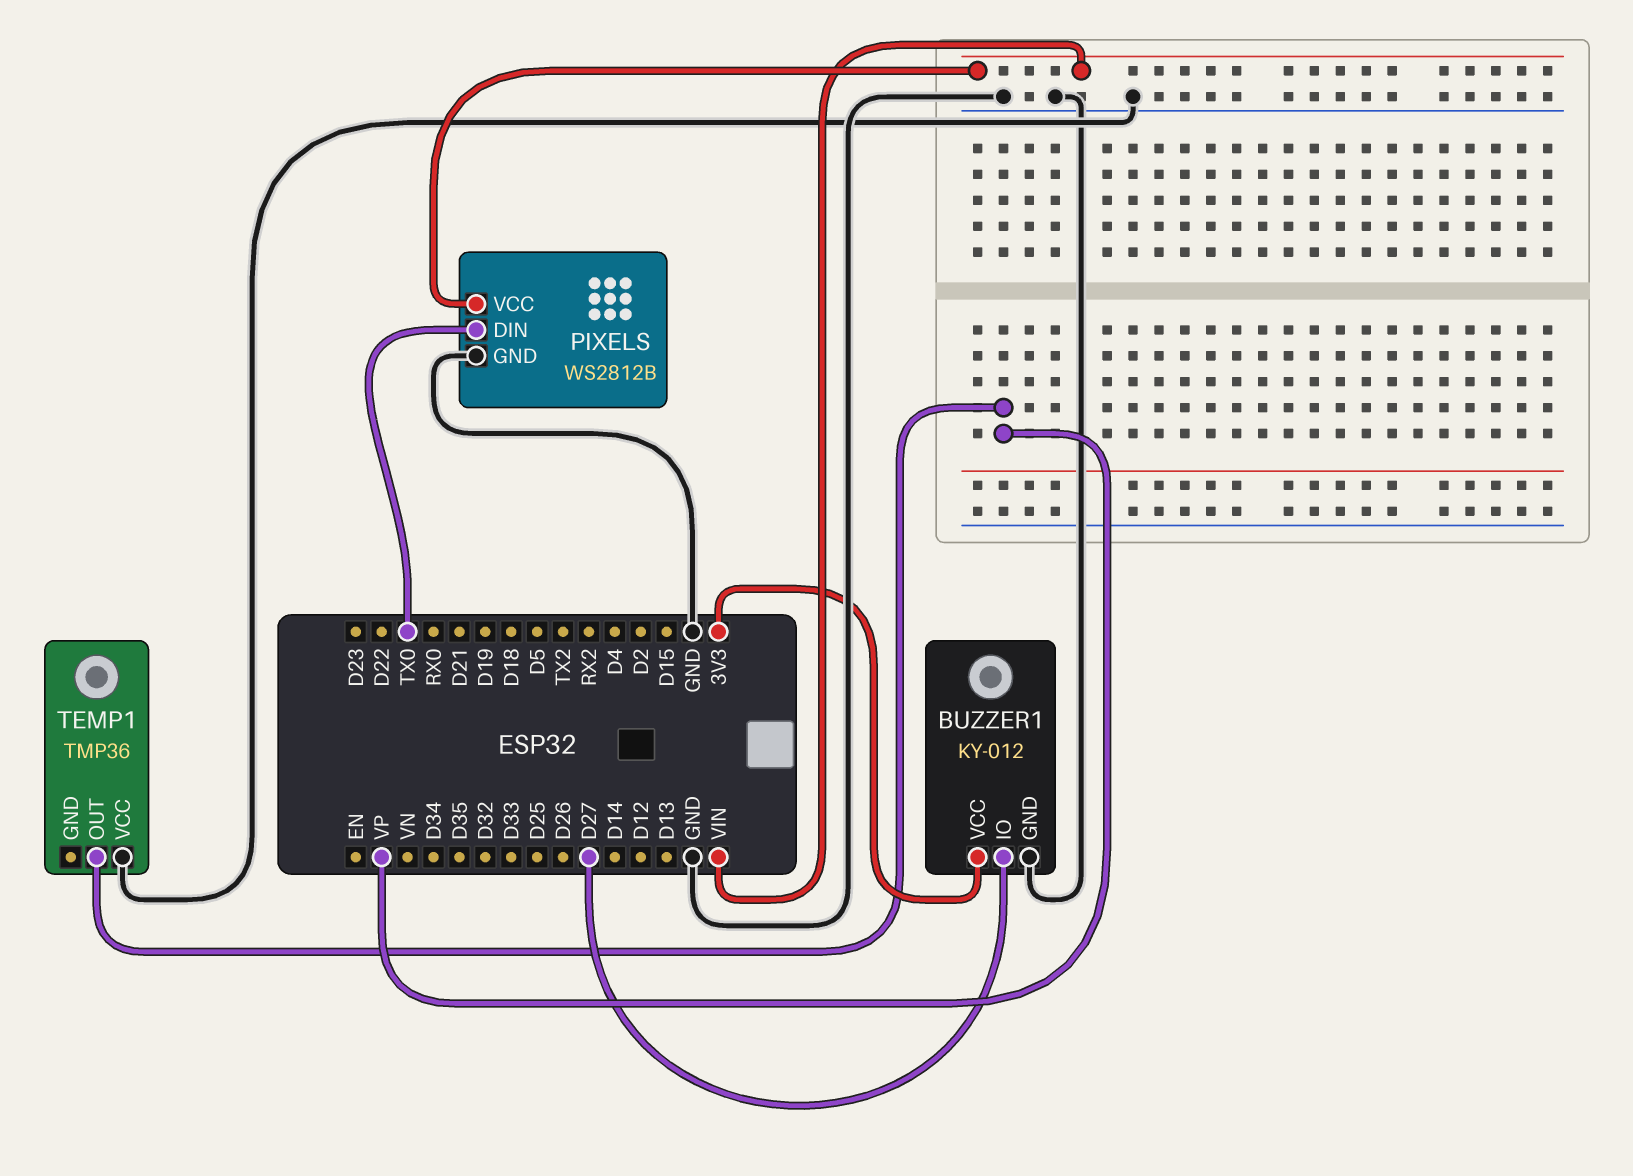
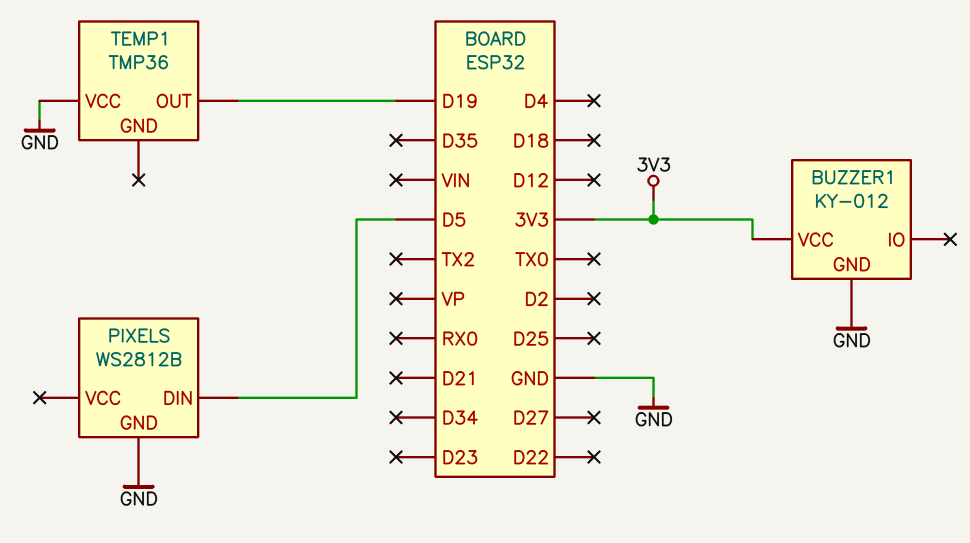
BUZZER1 pin IO: D27 -> none
PIXELS pin DIN: TX0 -> D5
PIXELS pin VCC: VIN -> none
TEMP1 pin OUT: VP -> D19

